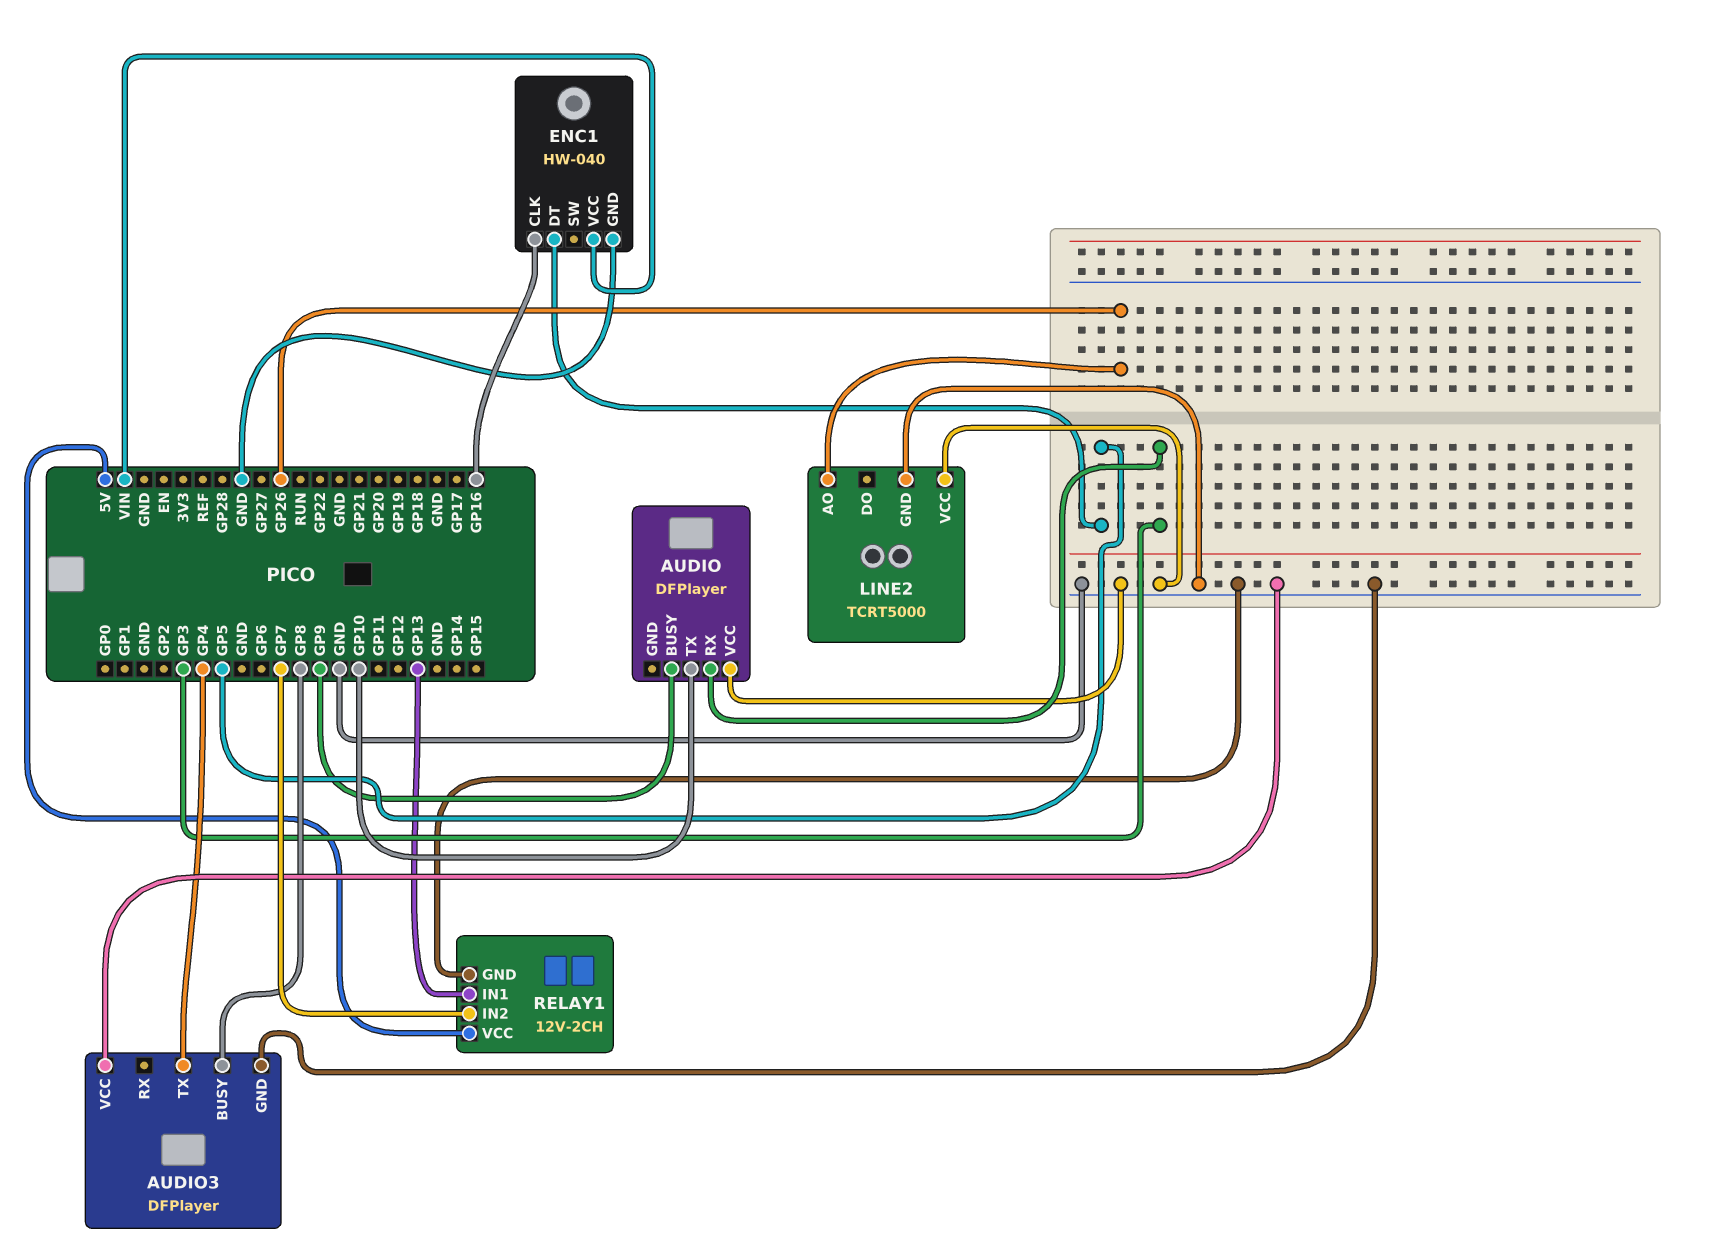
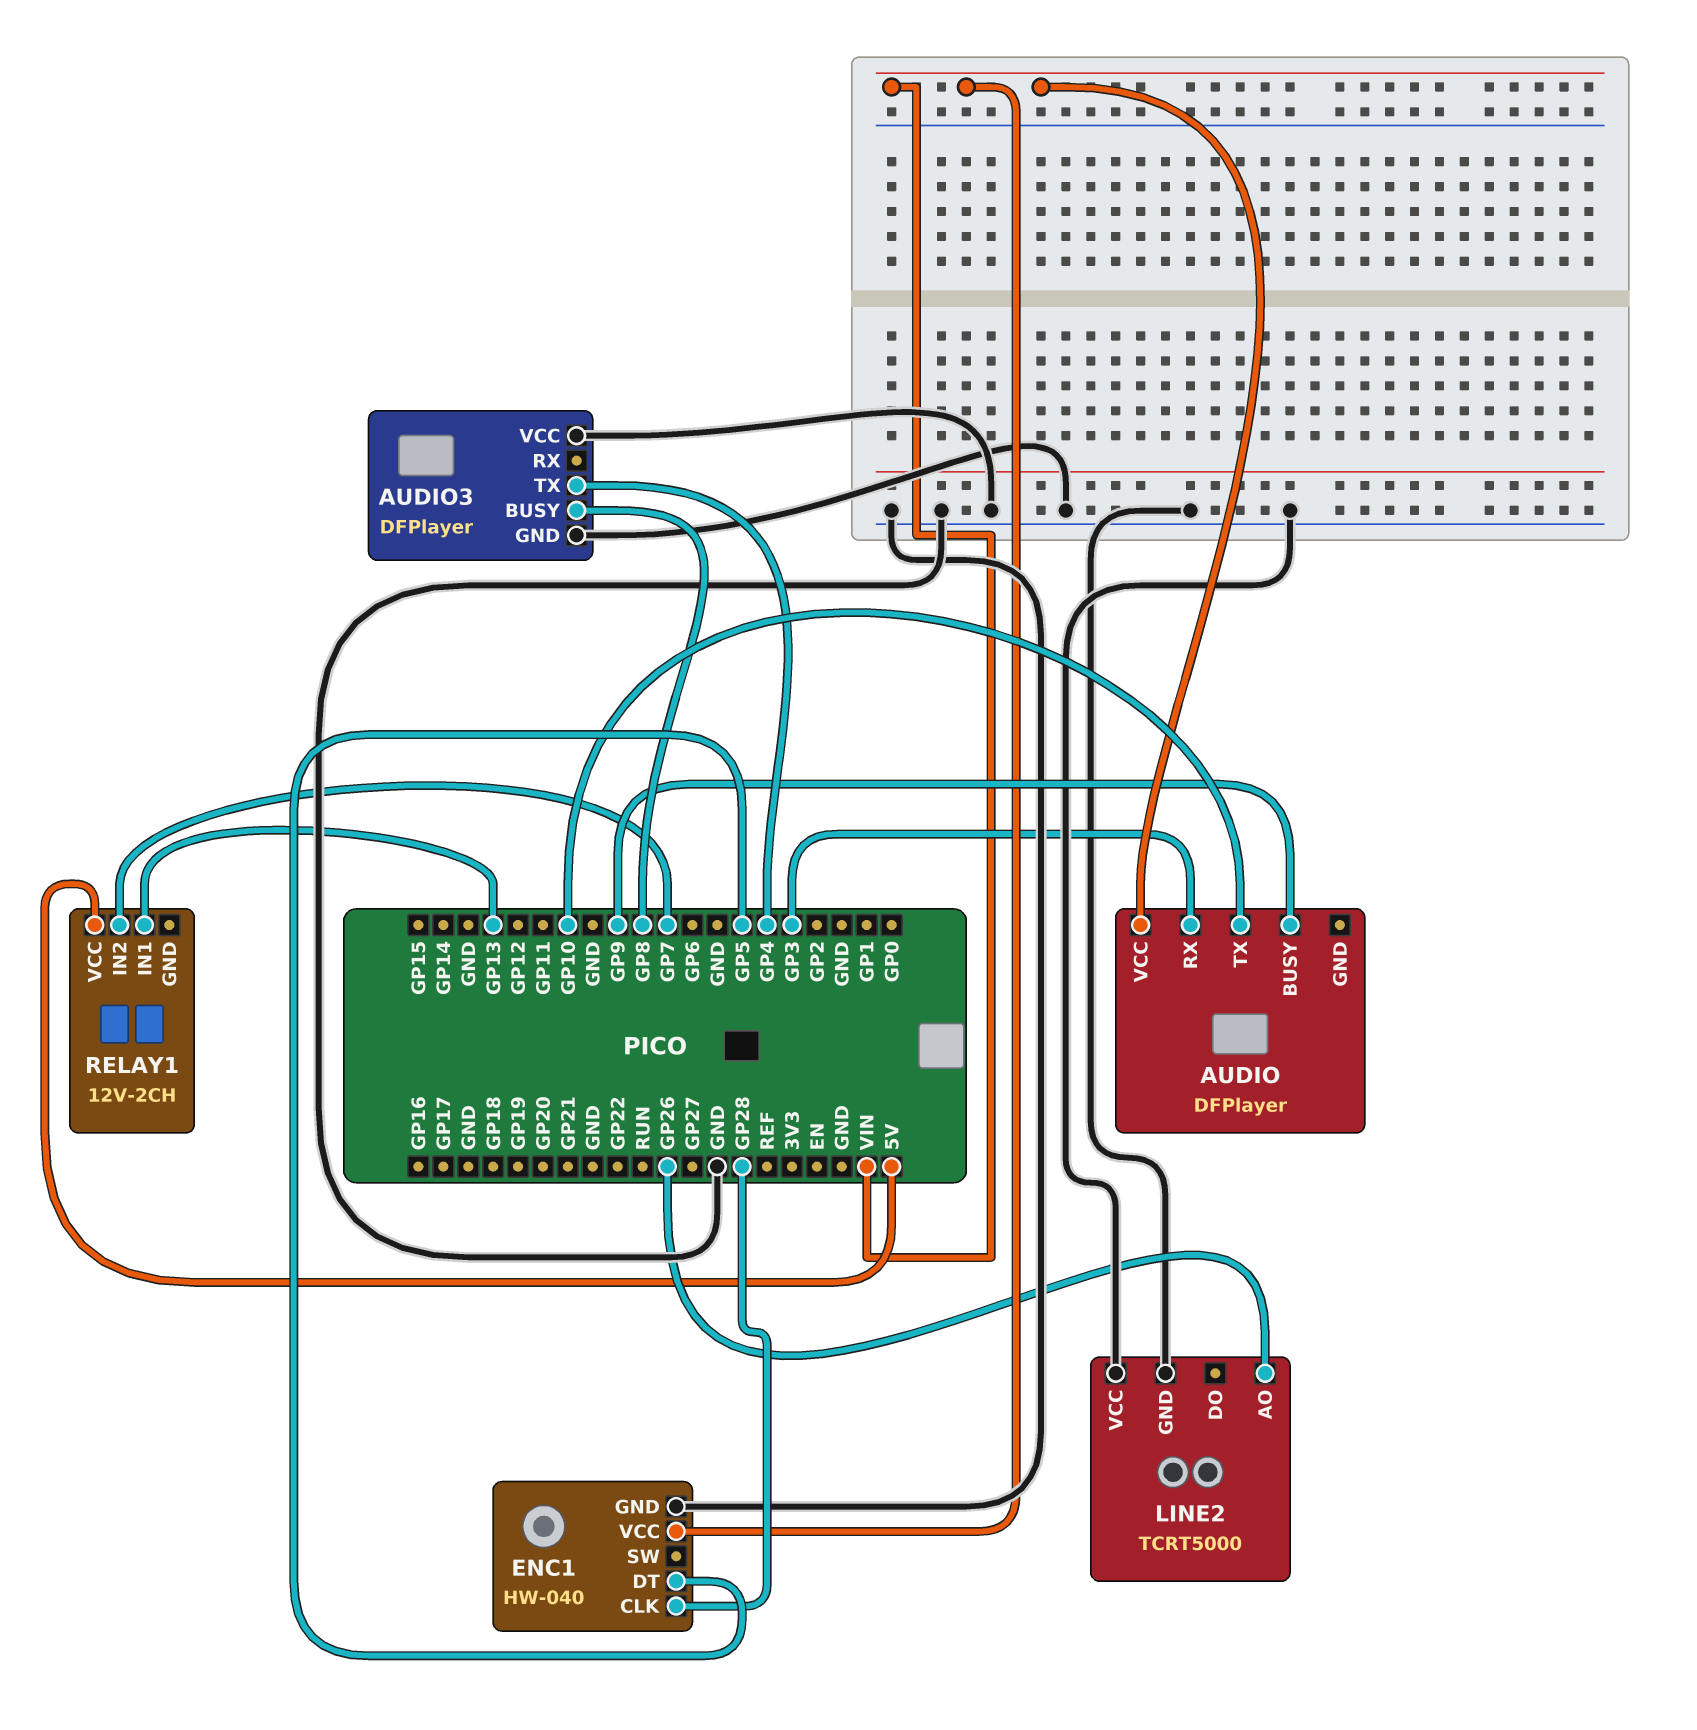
AUDIO pin VCC: GND -> VIN
ENC1 pin CLK: GP16 -> GP28
RELAY1 pin GND: GND -> none

